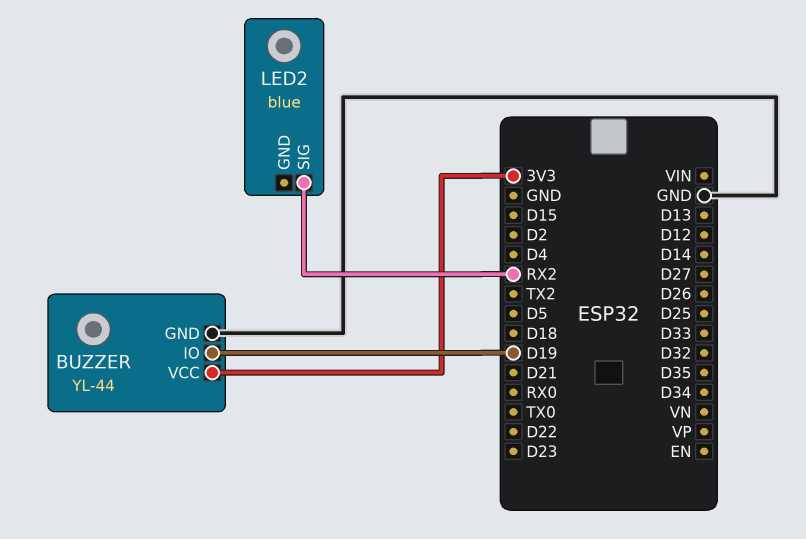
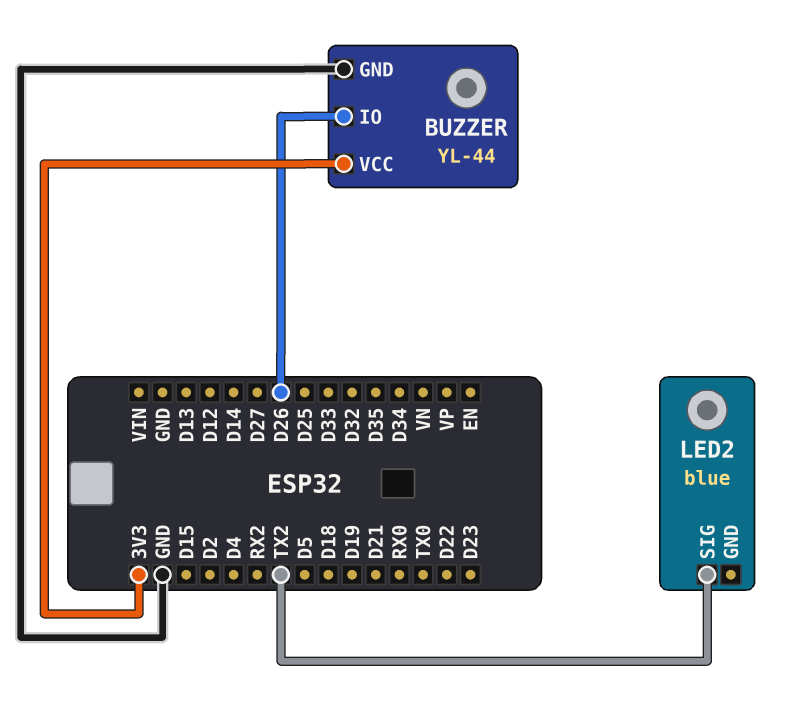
BUZZER pin IO: D19 -> D26
LED2 pin SIG: RX2 -> TX2

